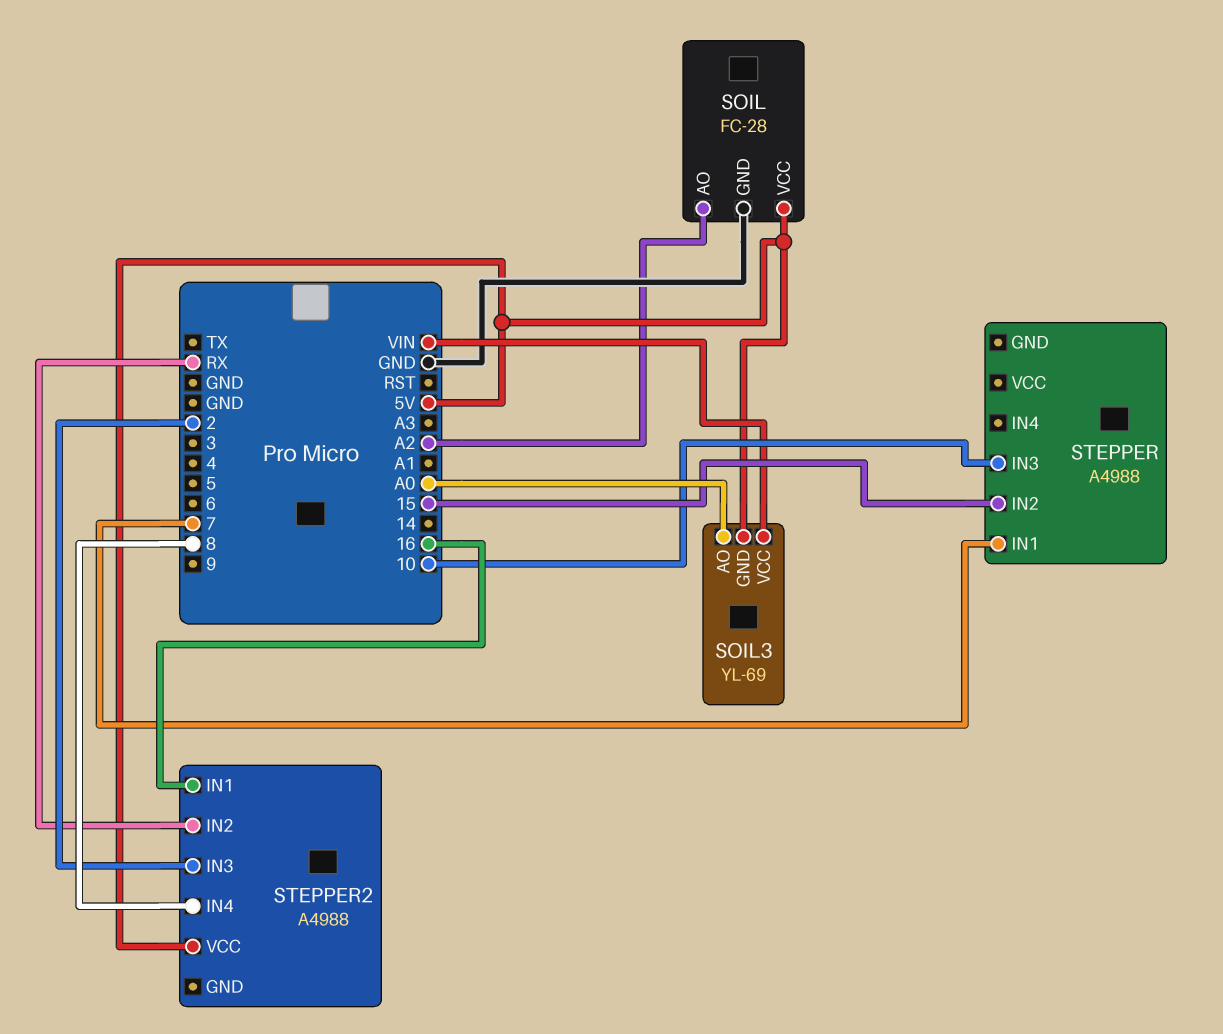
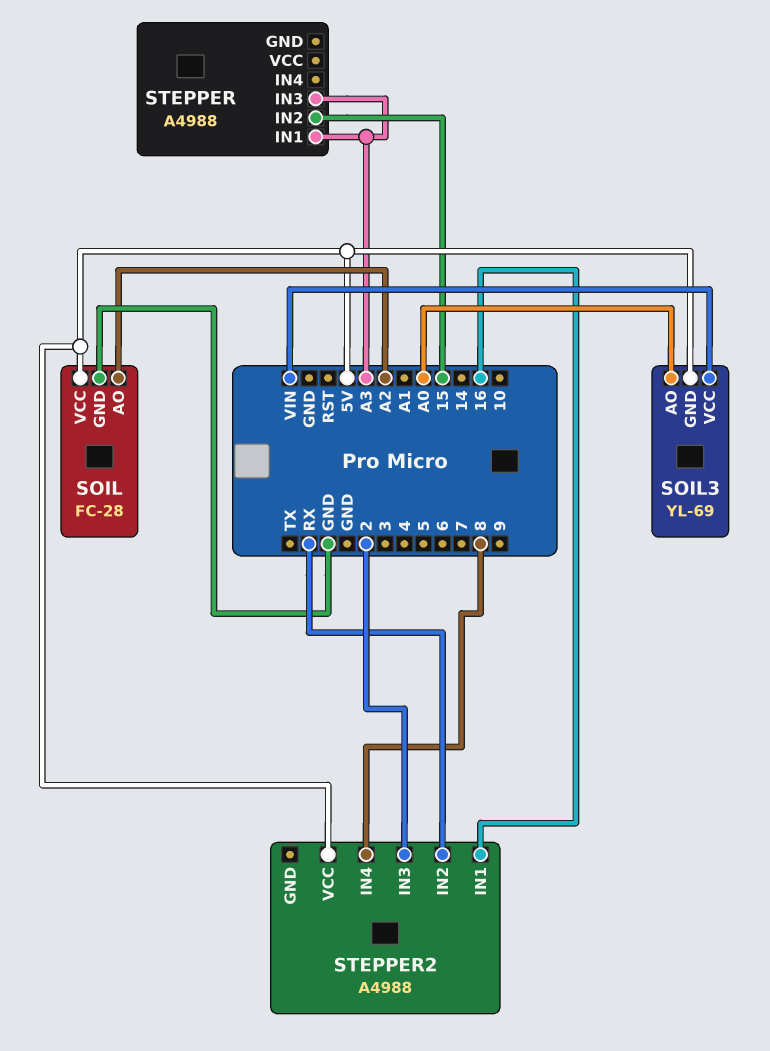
STEPPER pin IN1: 7 -> A3
STEPPER pin IN3: 10 -> A3

